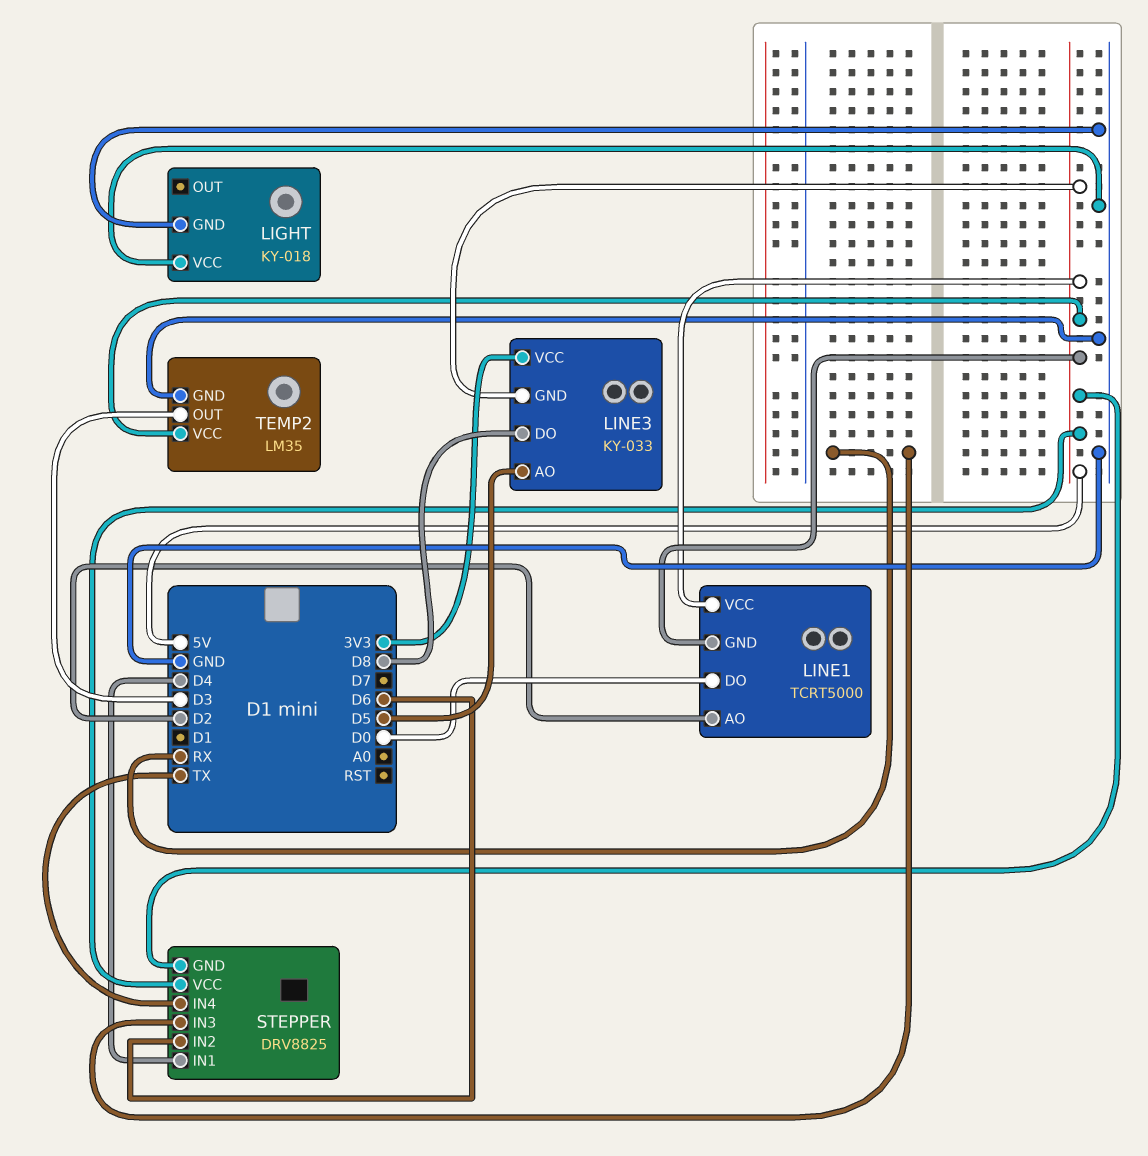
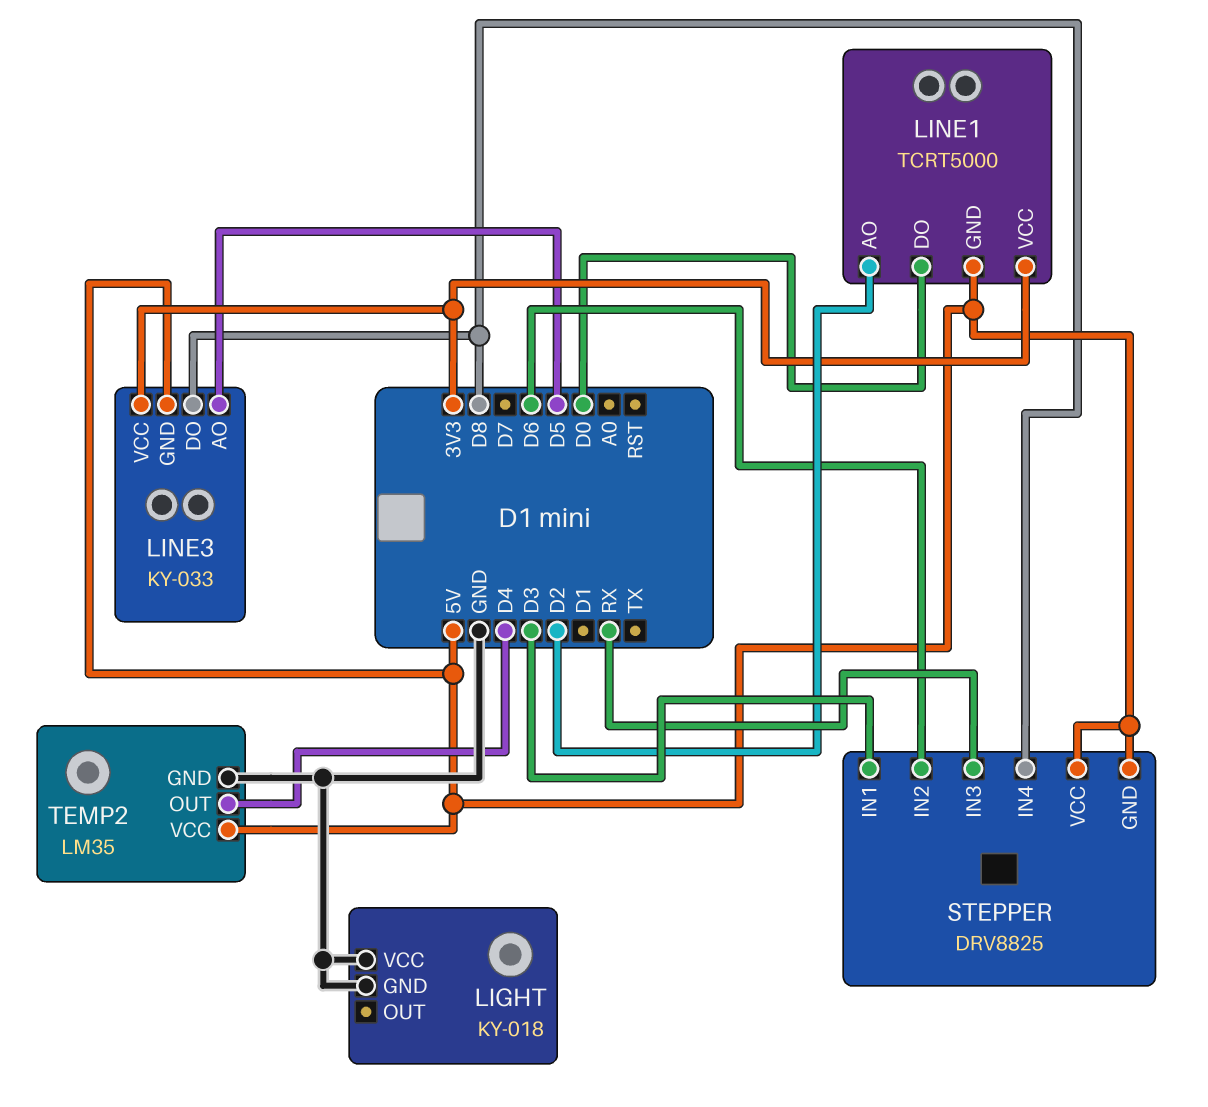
LINE1 pin VCC: 5V -> 3V3
STEPPER pin IN1: D4 -> D3
STEPPER pin IN4: TX -> D8
TEMP2 pin OUT: D3 -> D4

